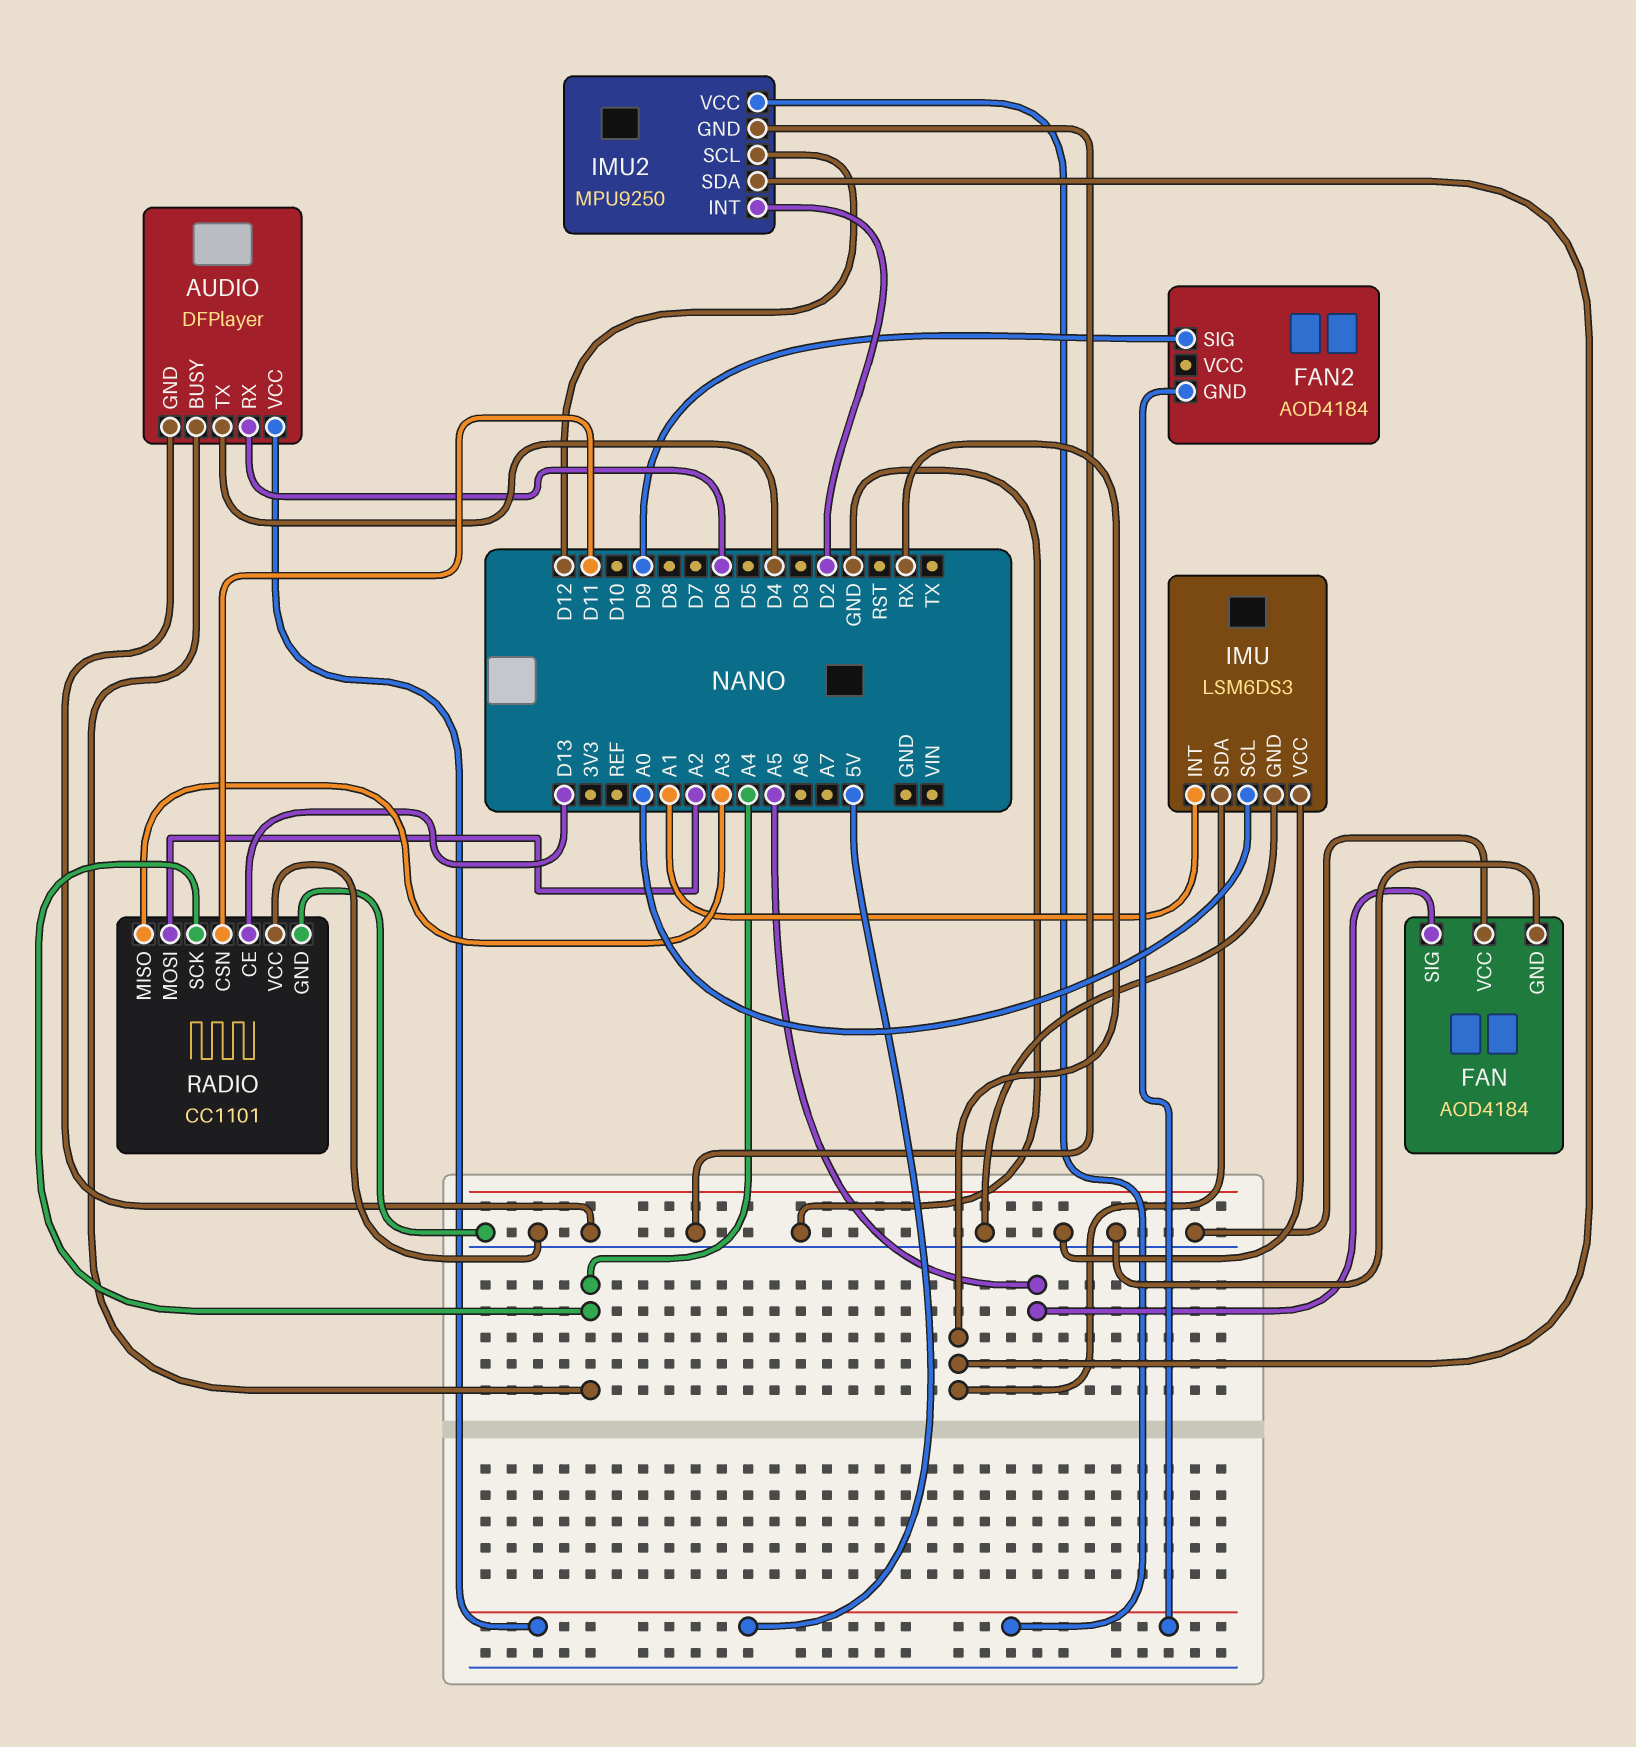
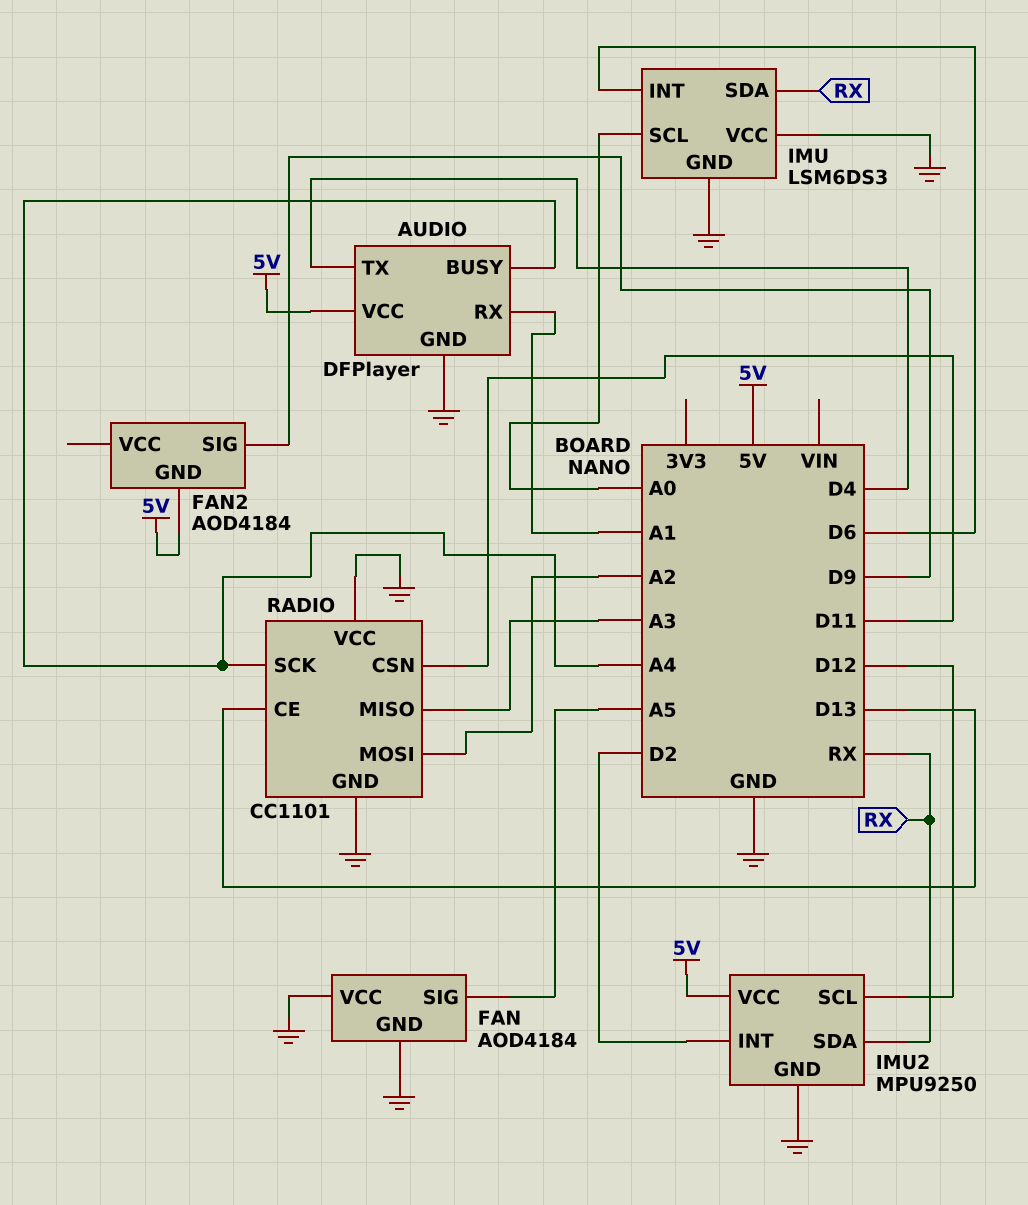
AUDIO pin RX: D6 -> A1
IMU pin INT: A1 -> D6

